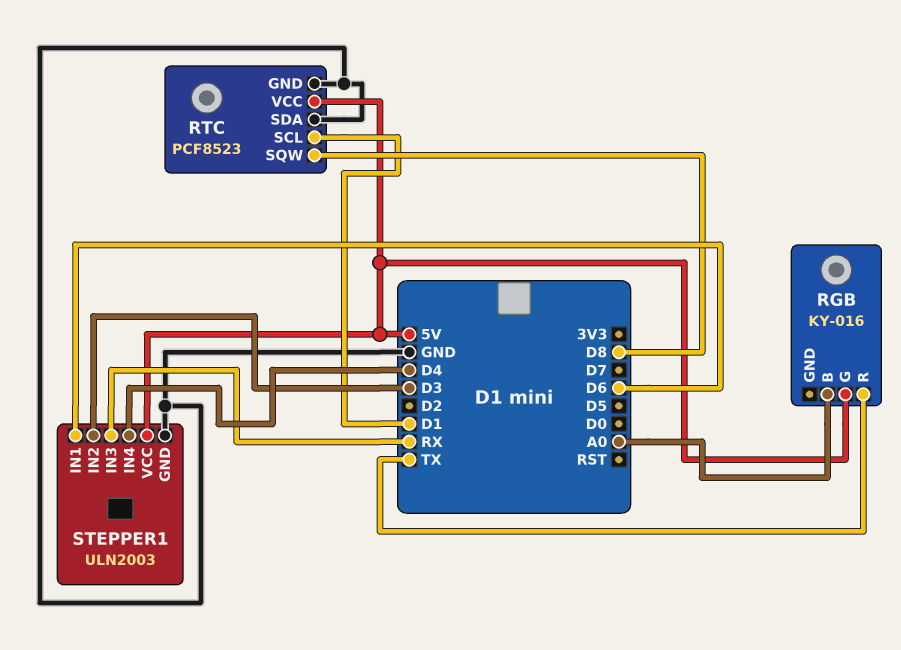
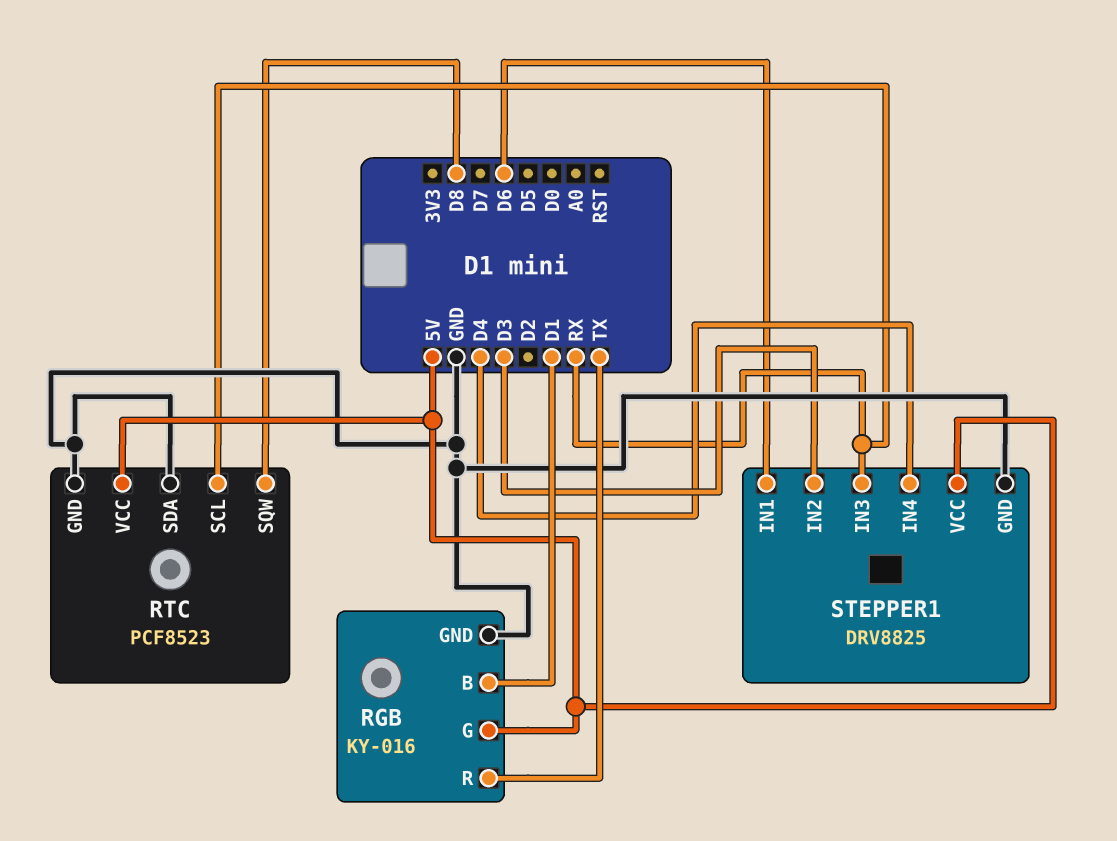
RGB pin B: A0 -> D1
RGB pin GND: none -> GND
RTC pin SCL: D1 -> RX
STEPPER1: ULN2003 -> DRV8825

